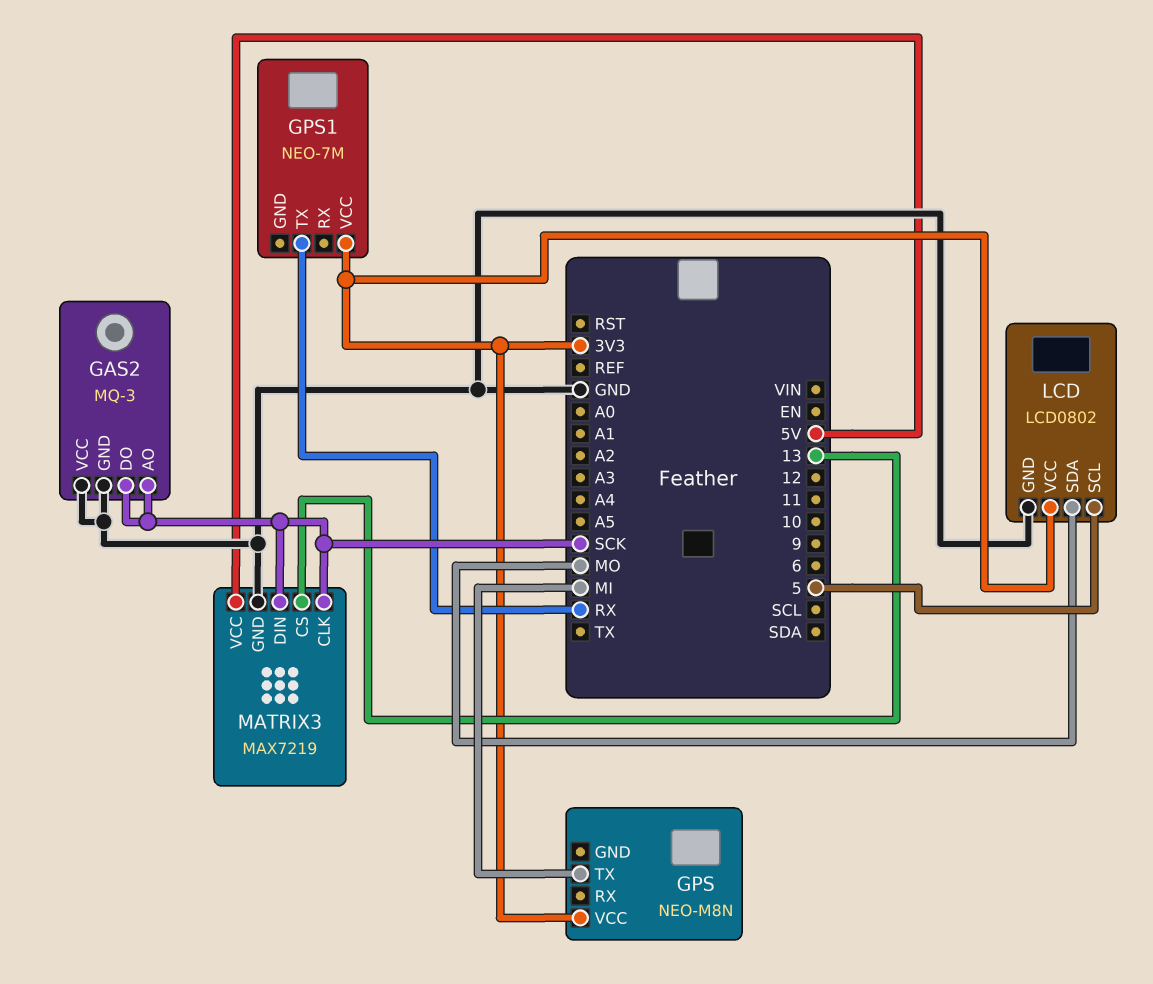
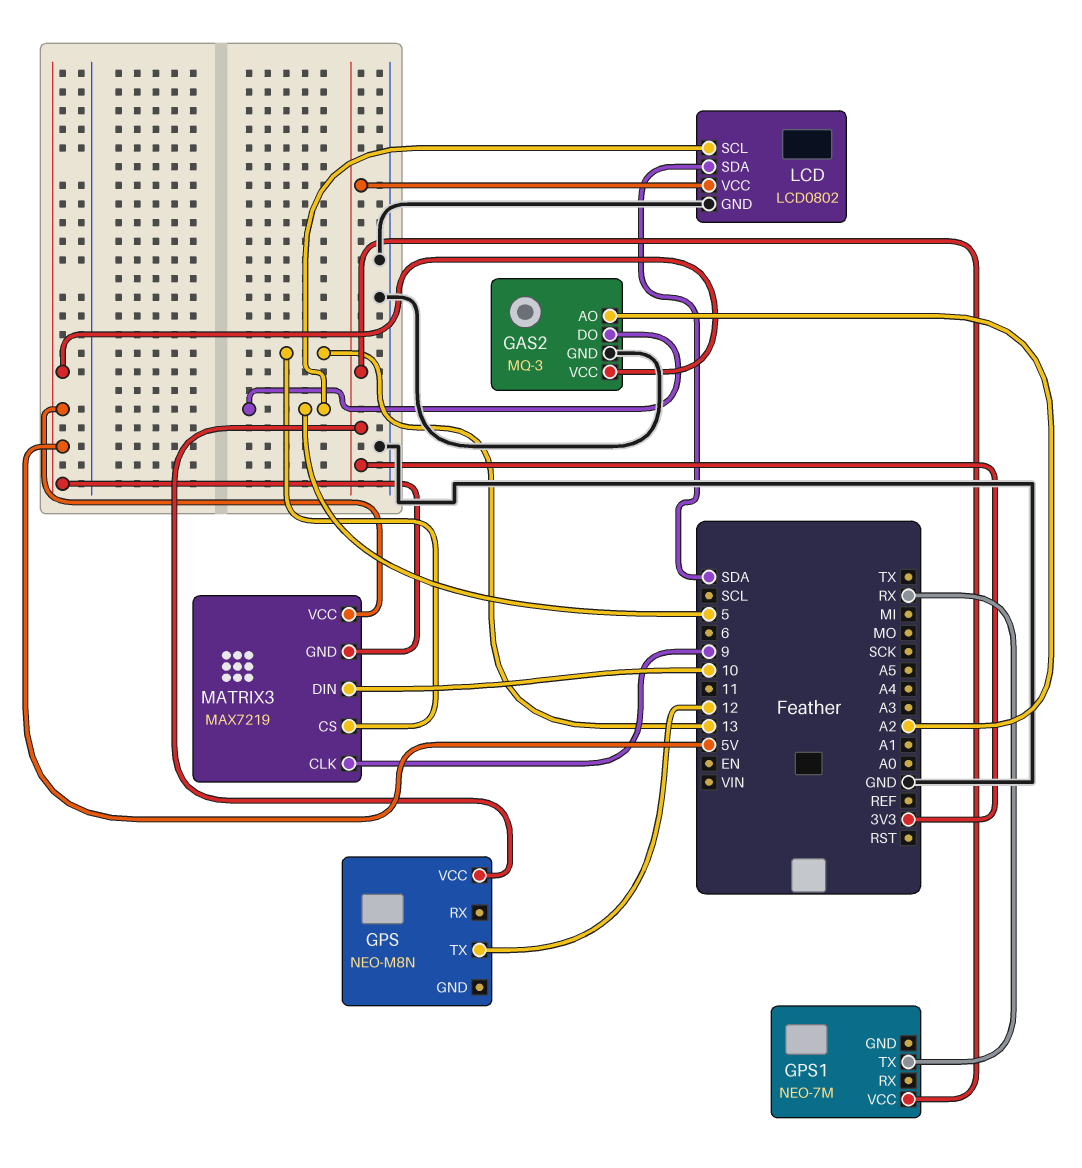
GAS2 pin AO: SCK -> A2
GAS2 pin DO: SCK -> 5
GAS2 pin VCC: GND -> 5V
GPS pin TX: MI -> 12
LCD pin SDA: MO -> SDA
MATRIX3 pin CLK: SCK -> 9
MATRIX3 pin DIN: SCK -> 10
MATRIX3 pin GND: GND -> 5V

